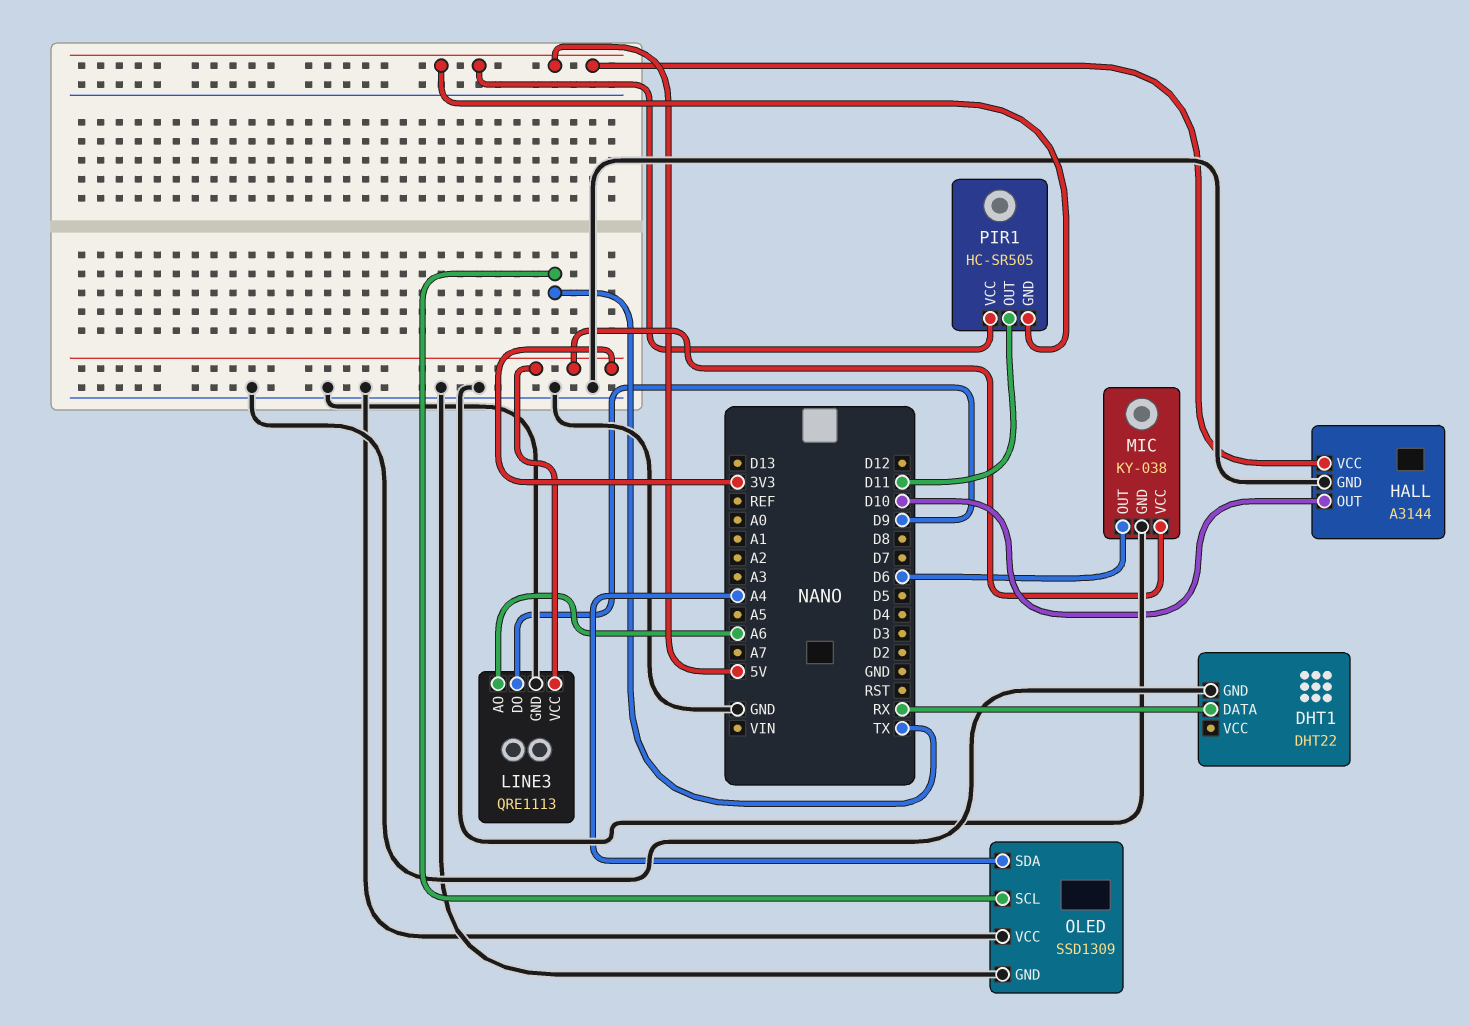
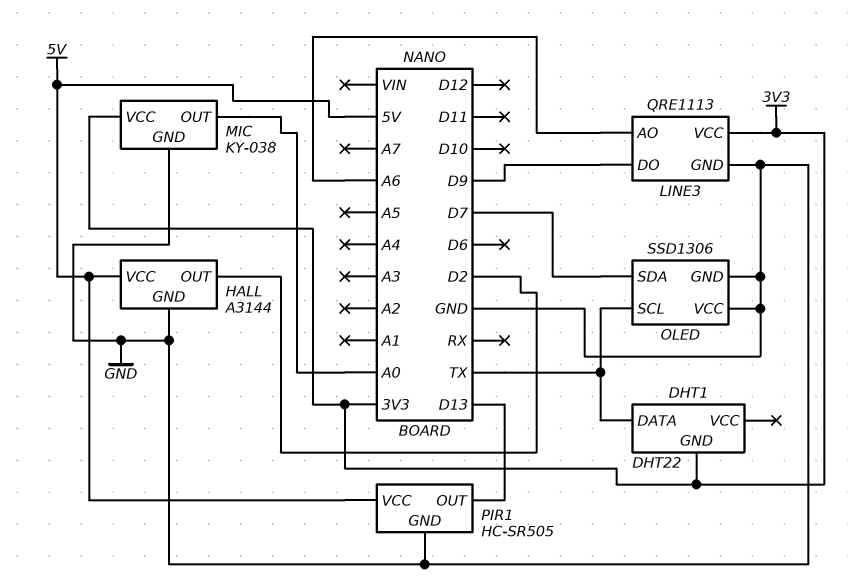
DHT1 pin DATA: RX -> TX
DHT1 pin GND: GND -> 3V3
HALL pin OUT: D10 -> D2
MIC pin OUT: D6 -> A0
OLED: SSD1309 -> SSD1306
OLED pin SDA: A4 -> D7
PIR1 pin GND: 5V -> GND
PIR1 pin OUT: D11 -> D13

